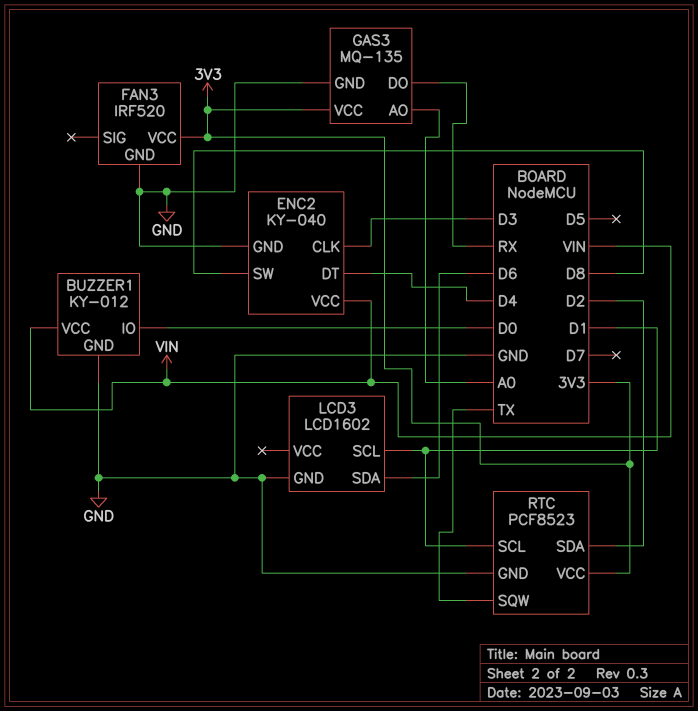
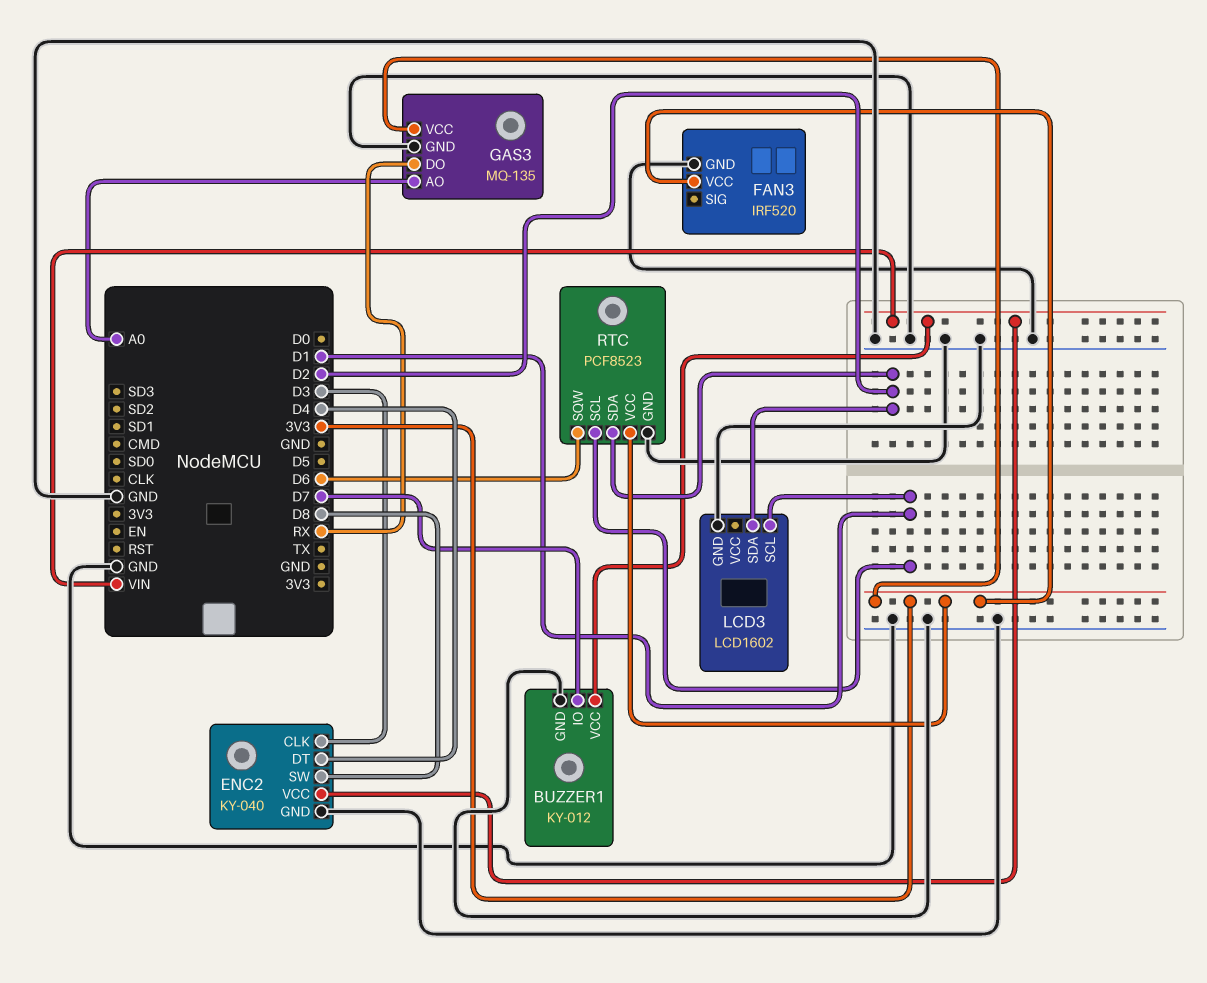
BUZZER1 pin IO: D0 -> D7
LCD3 pin SDA: D6 -> D2
RTC pin SQW: TX -> D6

